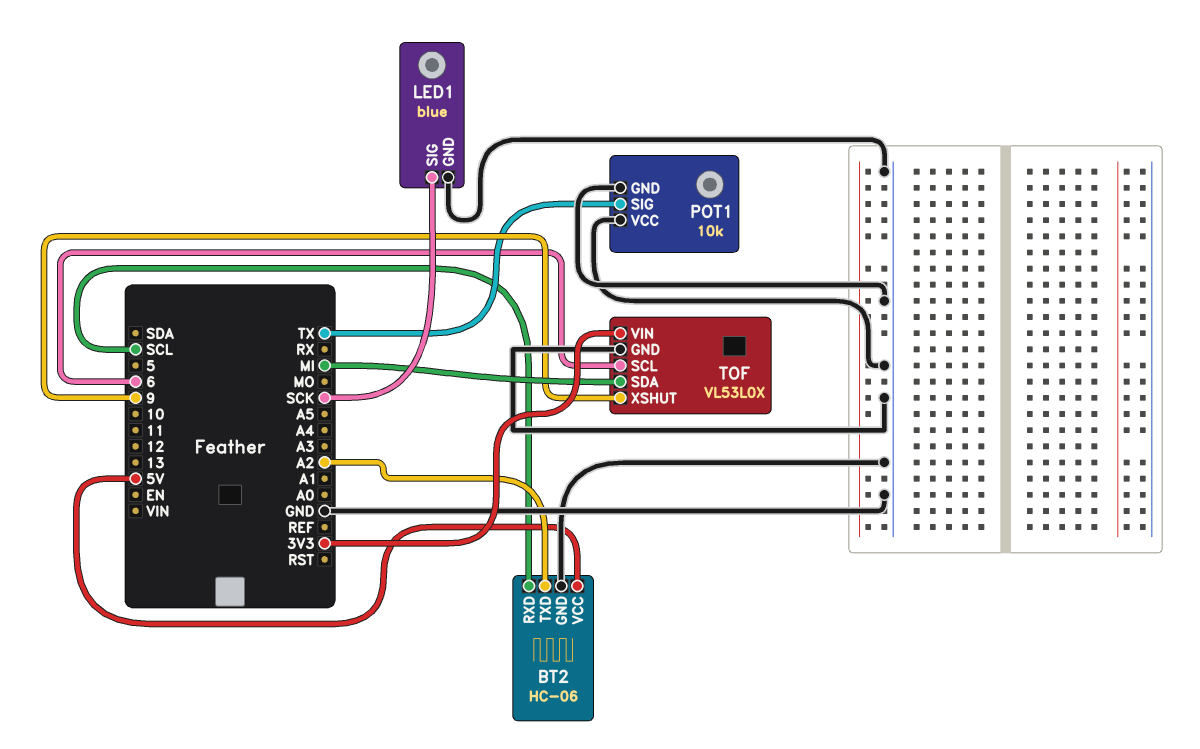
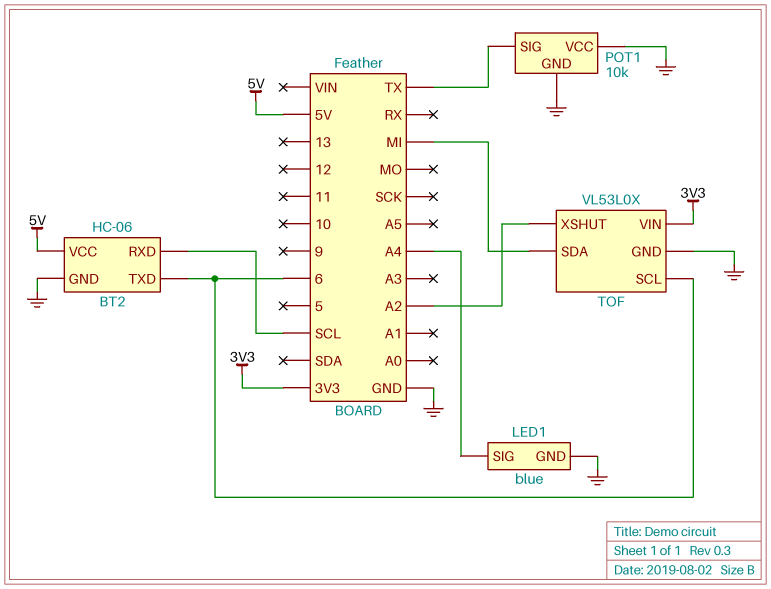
BT2 pin TXD: A2 -> 6
LED1 pin SIG: SCK -> A4
TOF pin XSHUT: 9 -> A2

